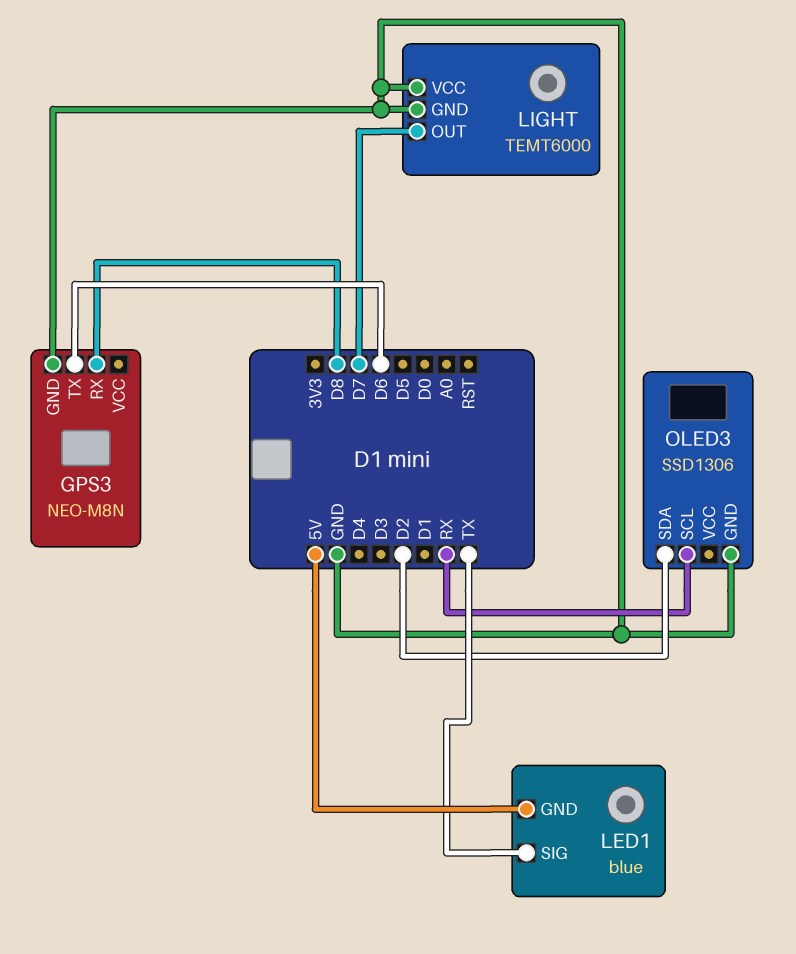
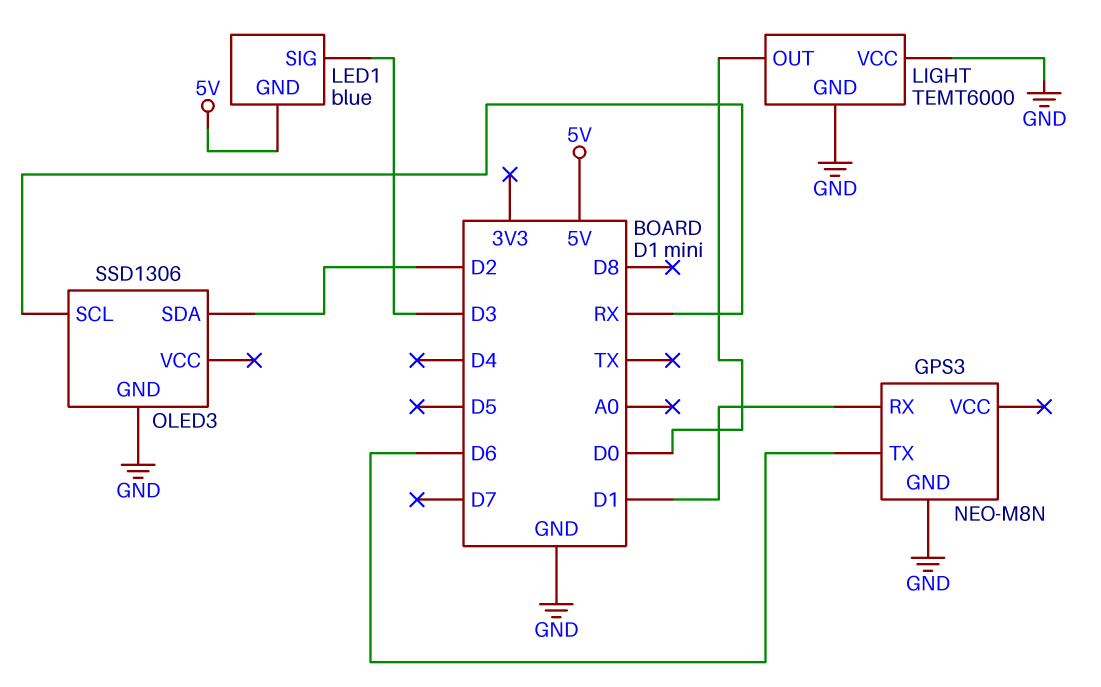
GPS3 pin RX: D8 -> D1
LED1 pin SIG: TX -> D3
LIGHT pin OUT: D7 -> D0

